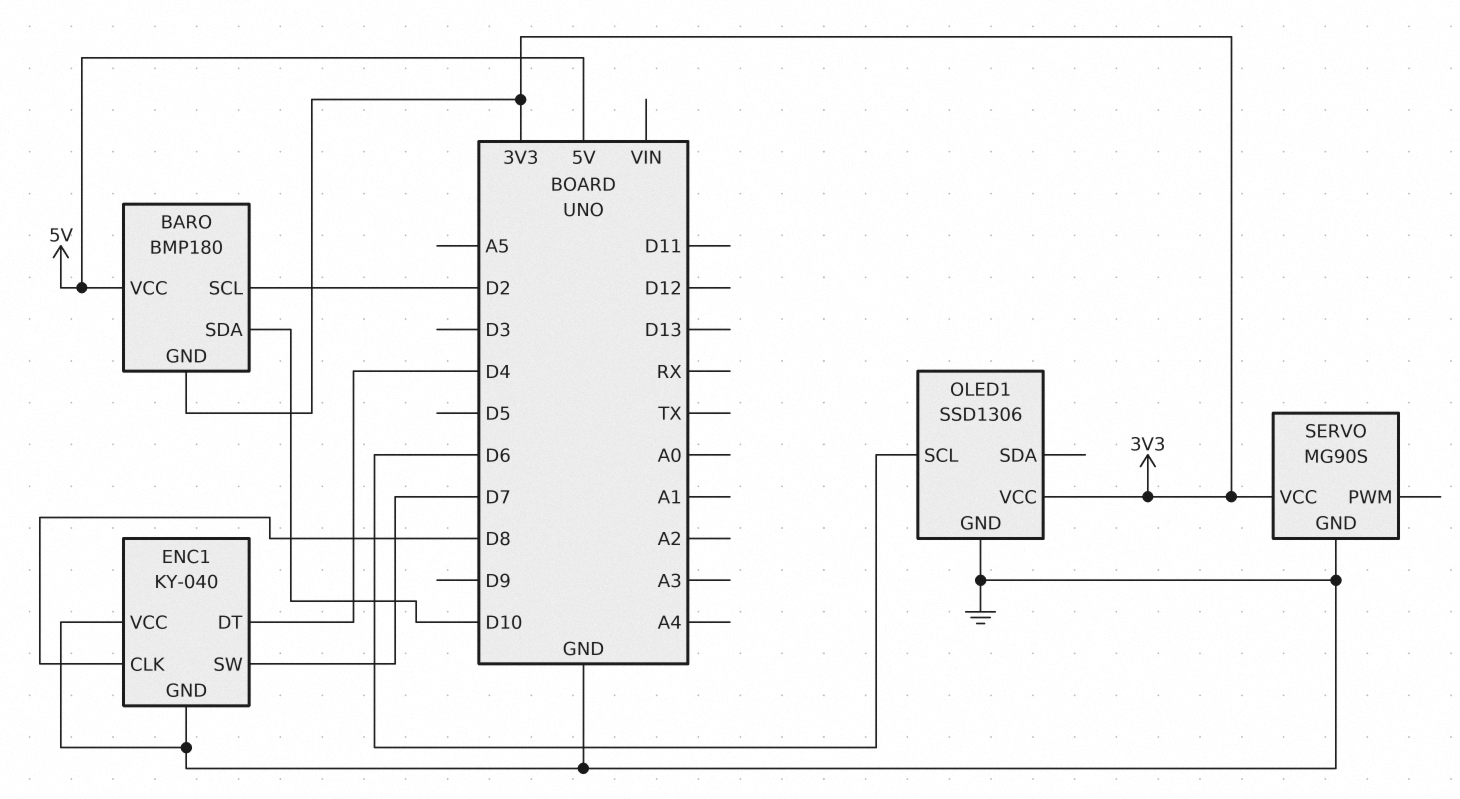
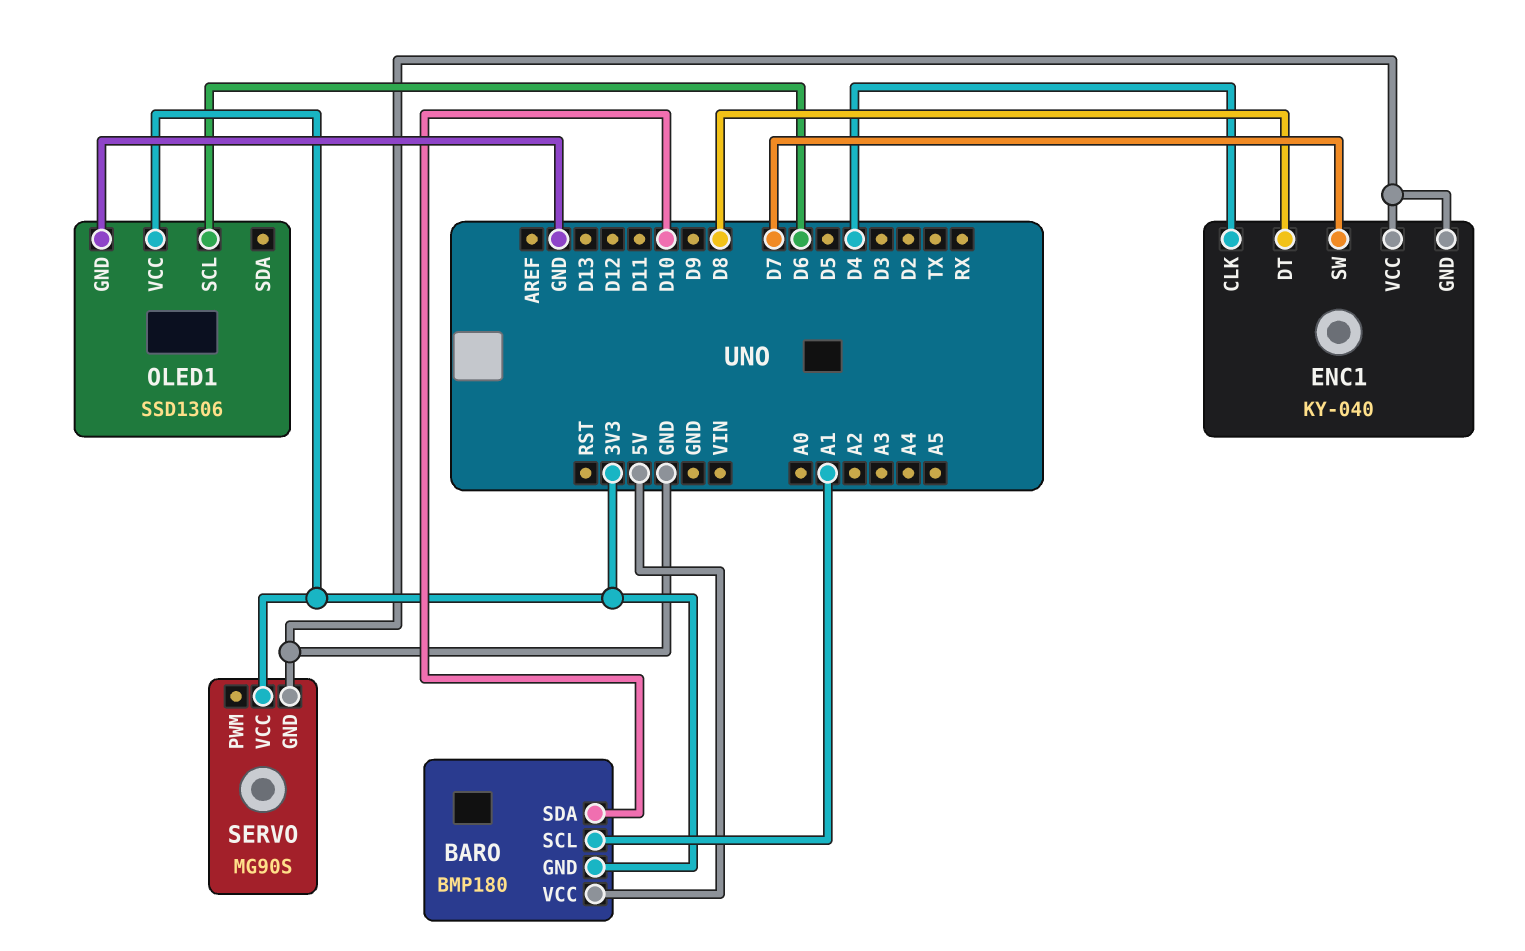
BARO pin SCL: D2 -> A1
ENC1 pin CLK: D8 -> D4
ENC1 pin DT: D4 -> D8

